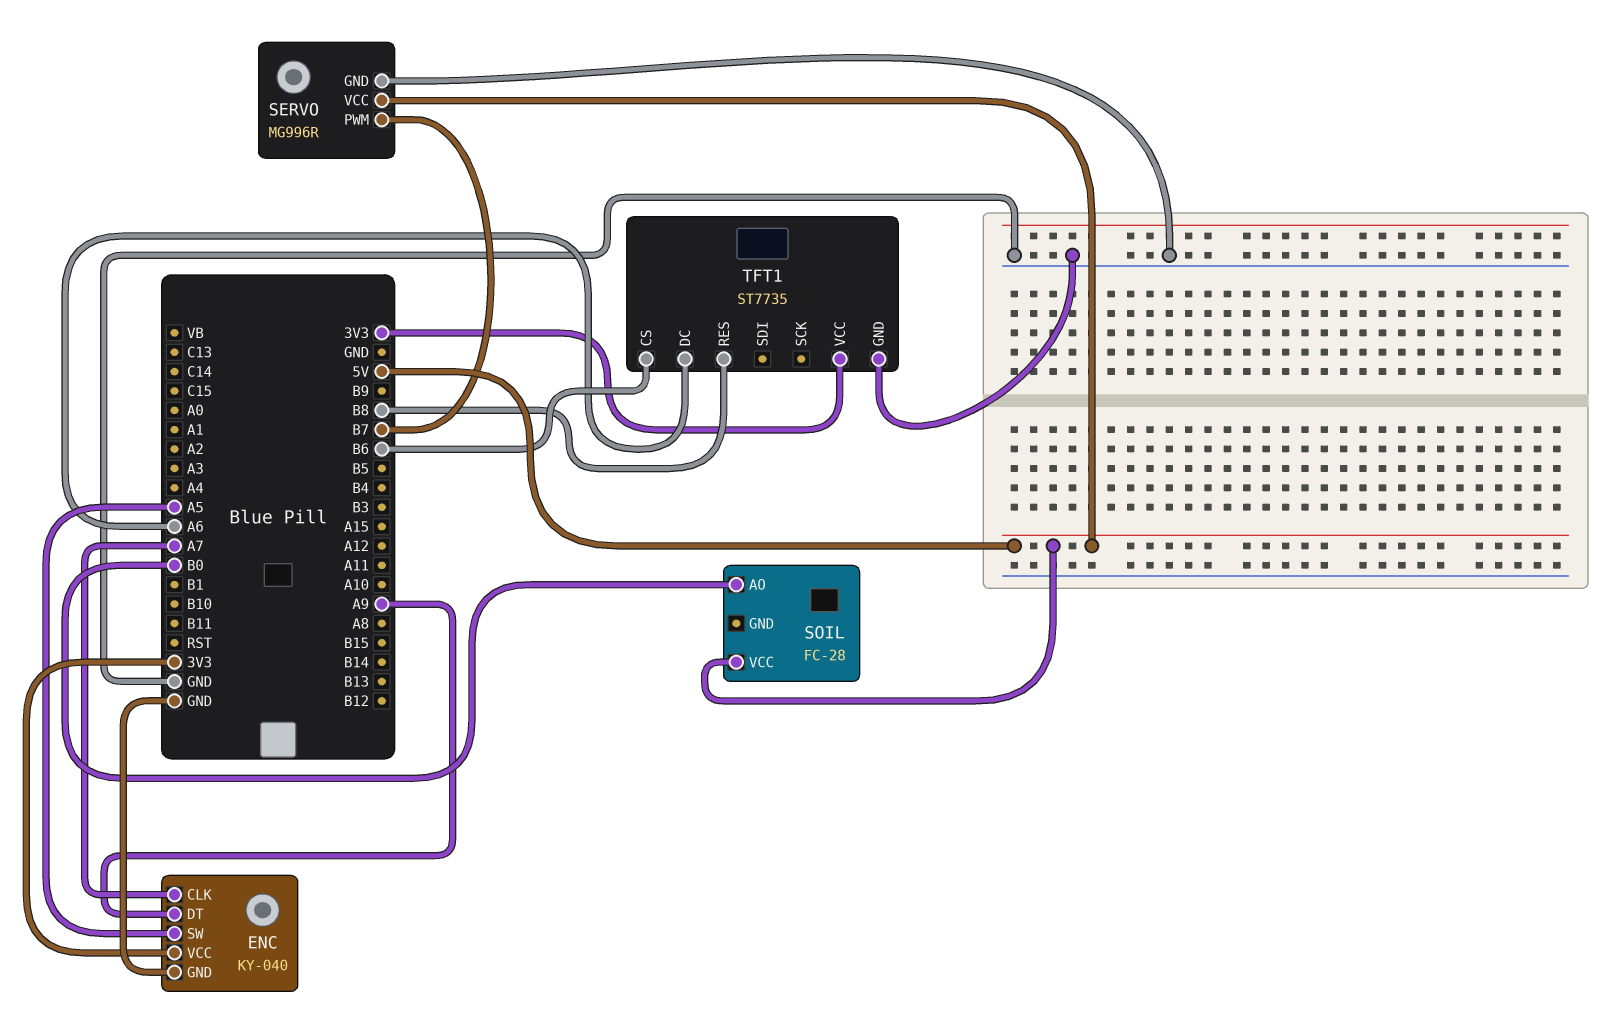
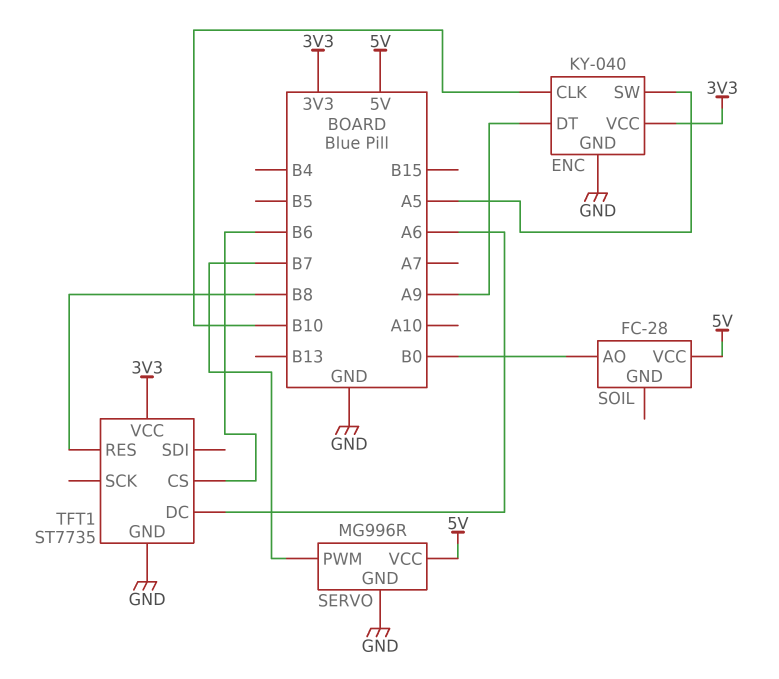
ENC pin CLK: A7 -> B10

